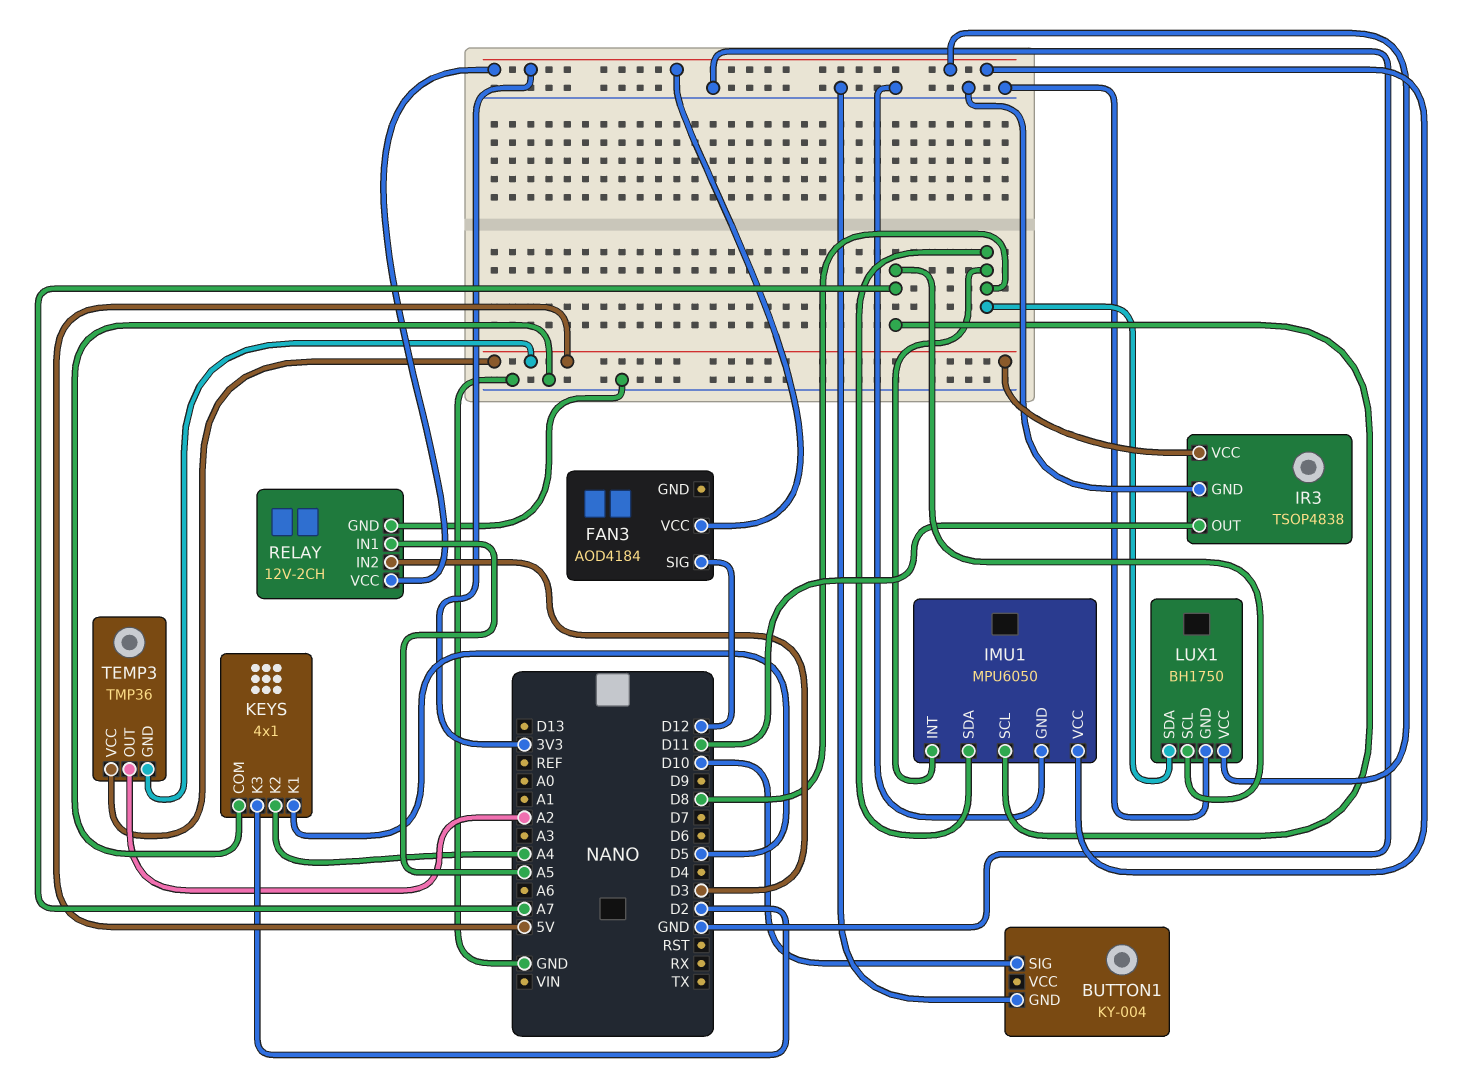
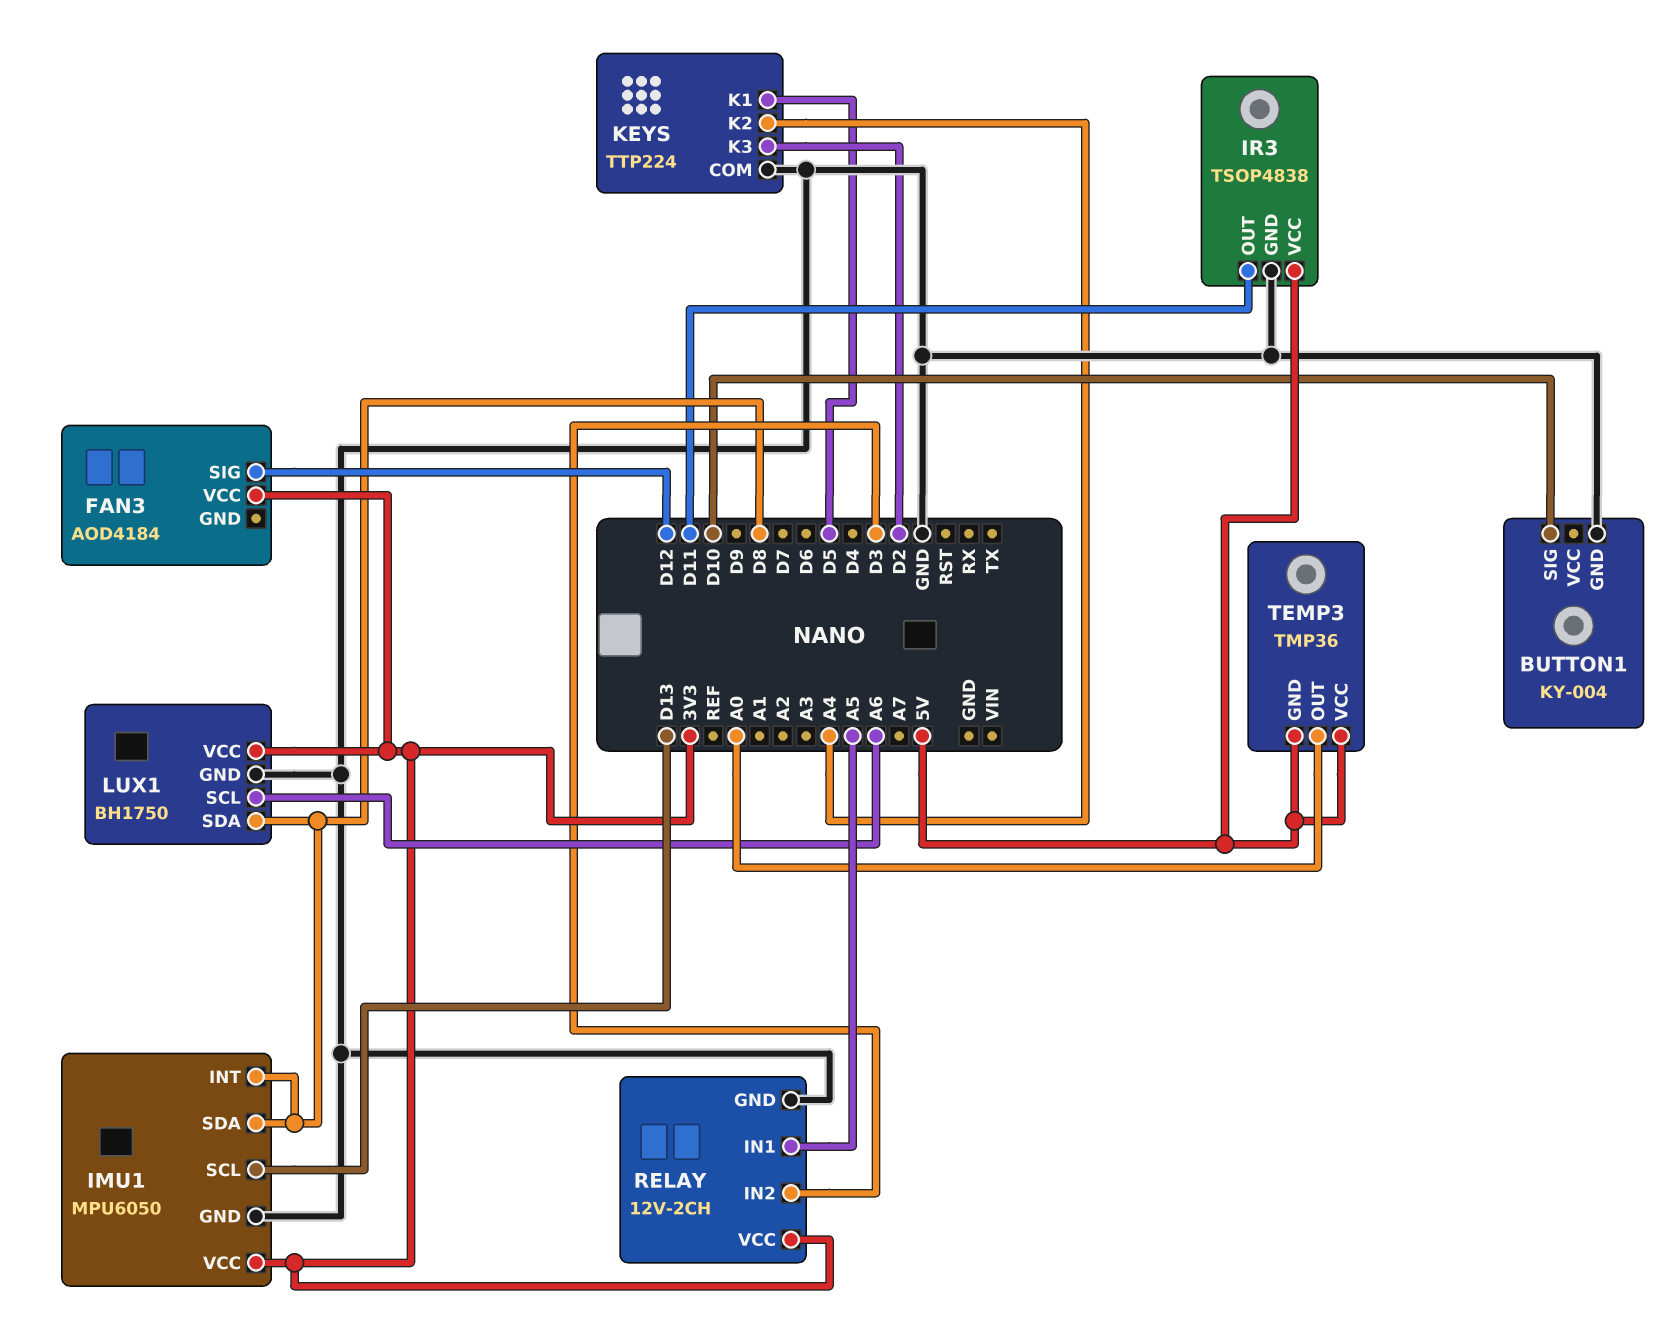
IMU1 pin SCL: A7 -> D13
KEYS: 4x1 -> TTP224
LUX1 pin SCL: A7 -> A6
TEMP3 pin OUT: A2 -> A0

